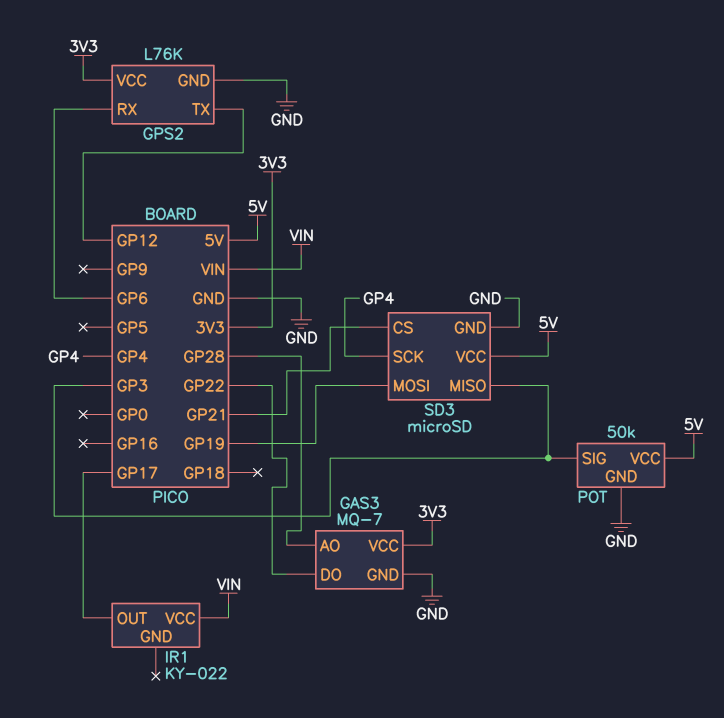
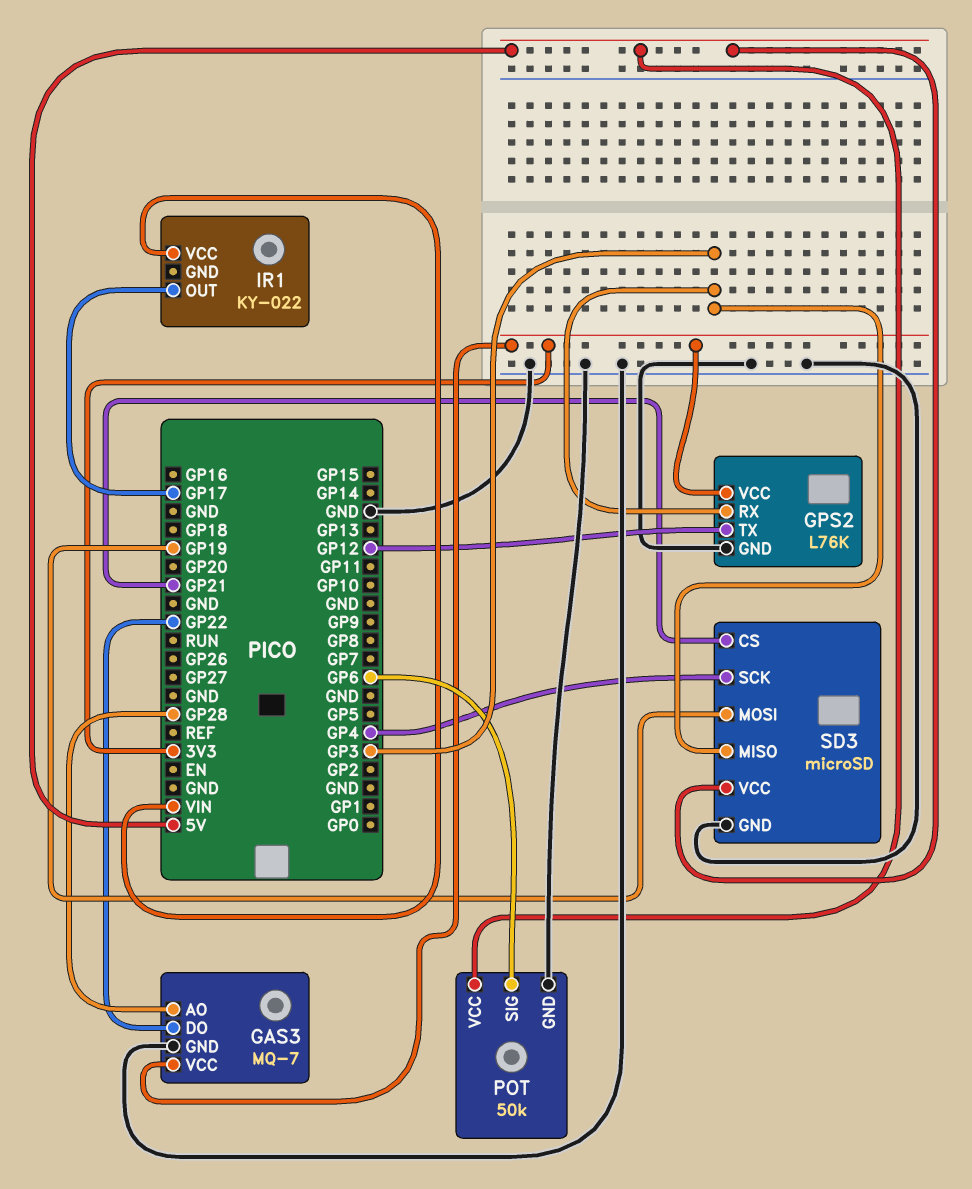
GPS2 pin RX: GP6 -> GP3
POT pin SIG: GP3 -> GP6

